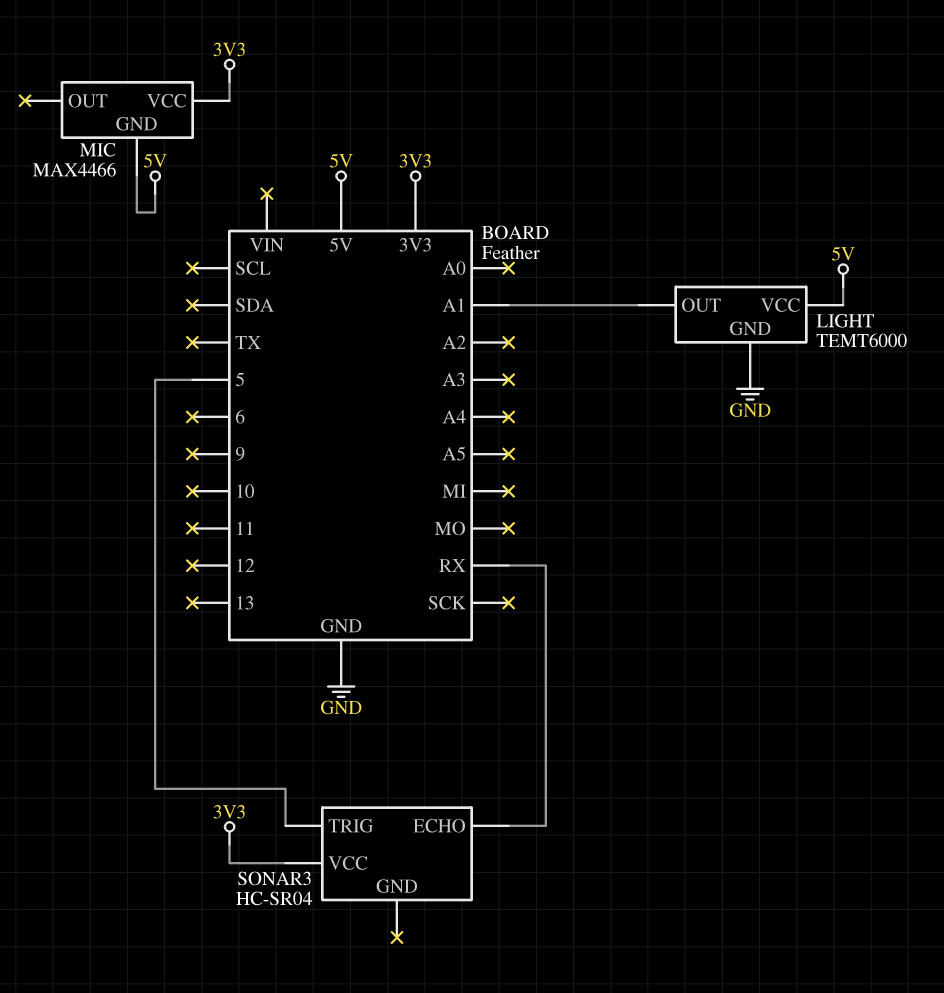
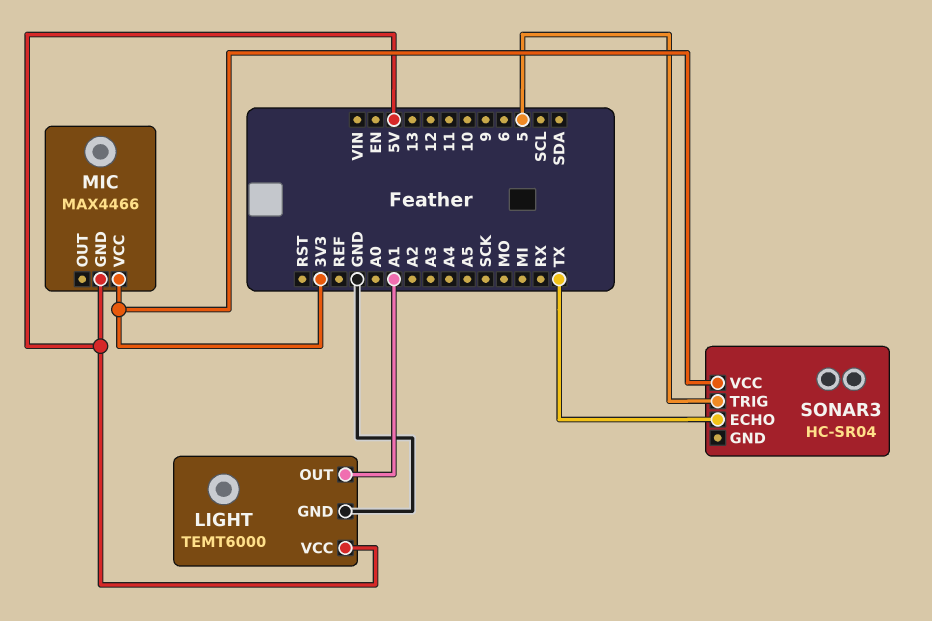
SONAR3 pin ECHO: RX -> TX

